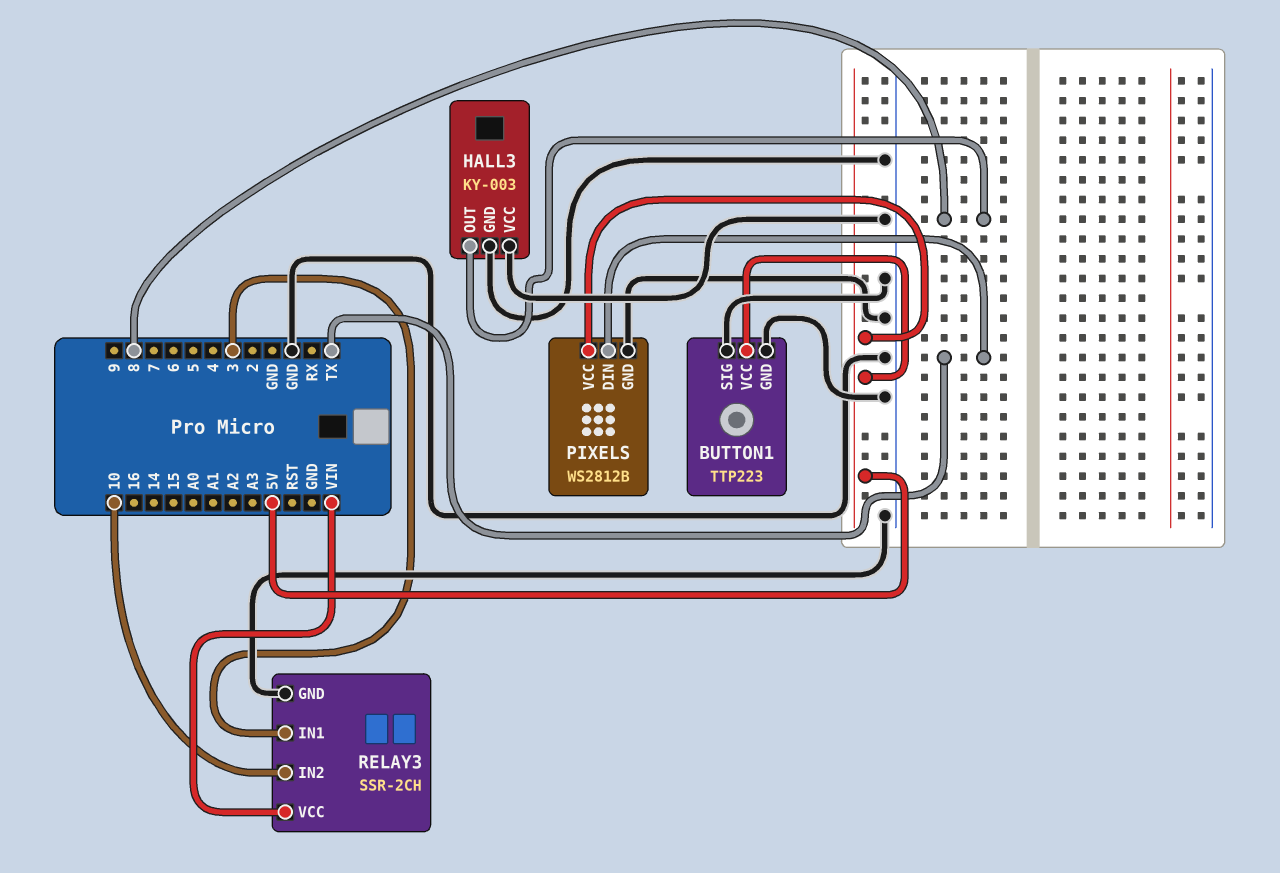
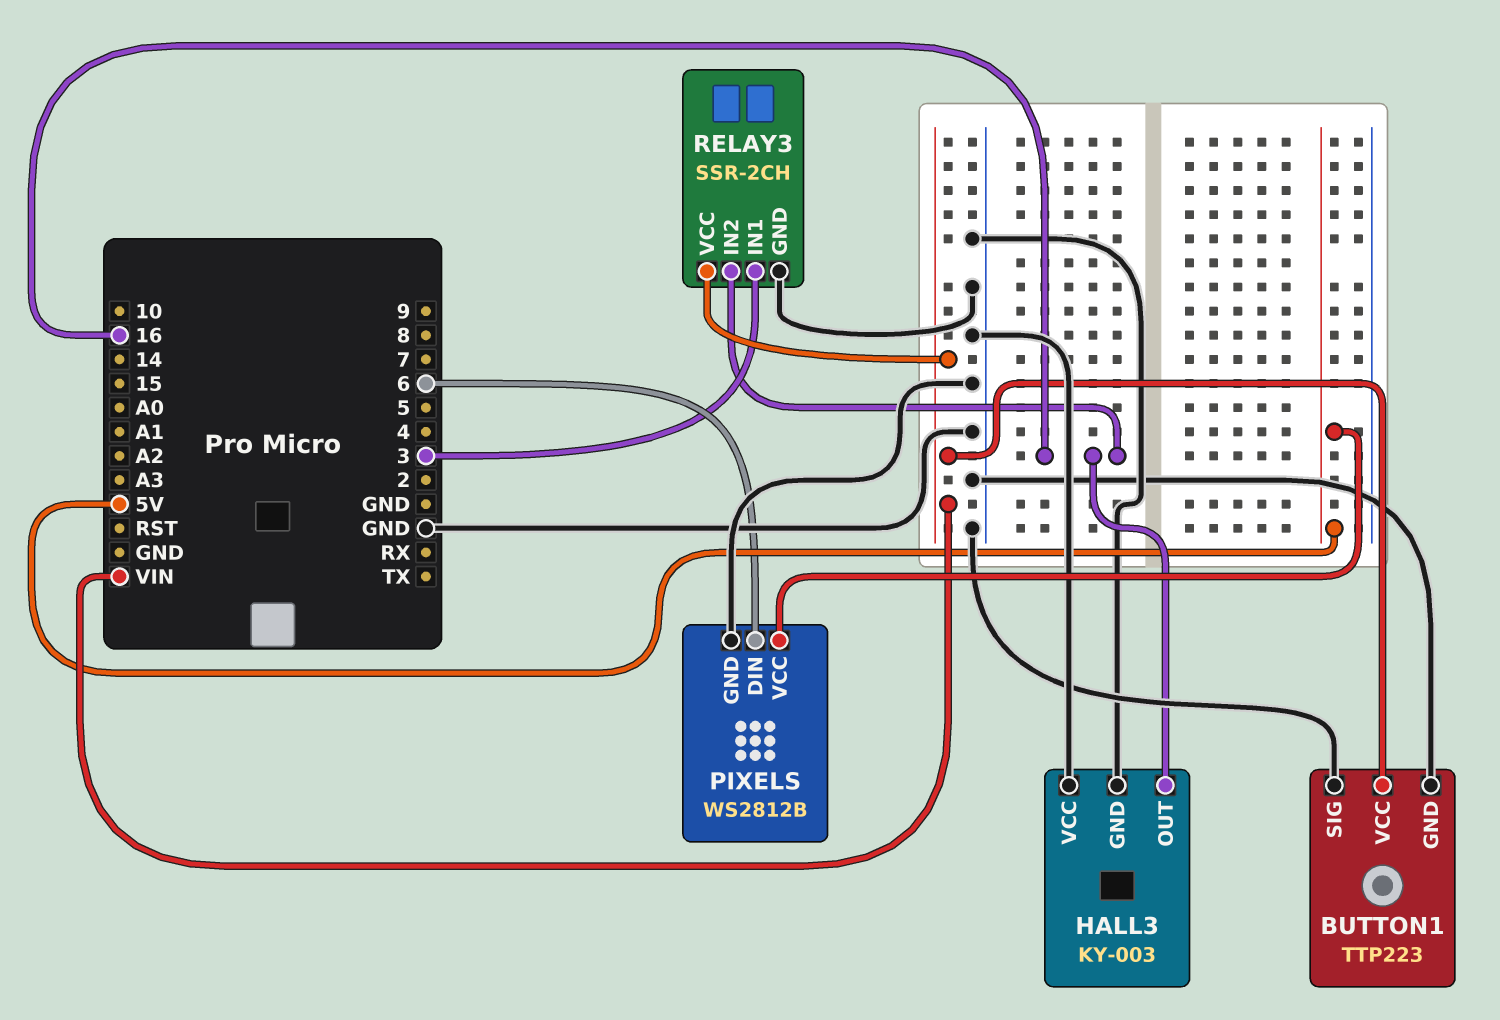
BUTTON1 pin VCC: 5V -> VIN
HALL3 pin OUT: 8 -> 16
PIXELS pin DIN: TX -> 6
RELAY3 pin IN2: 10 -> 16

